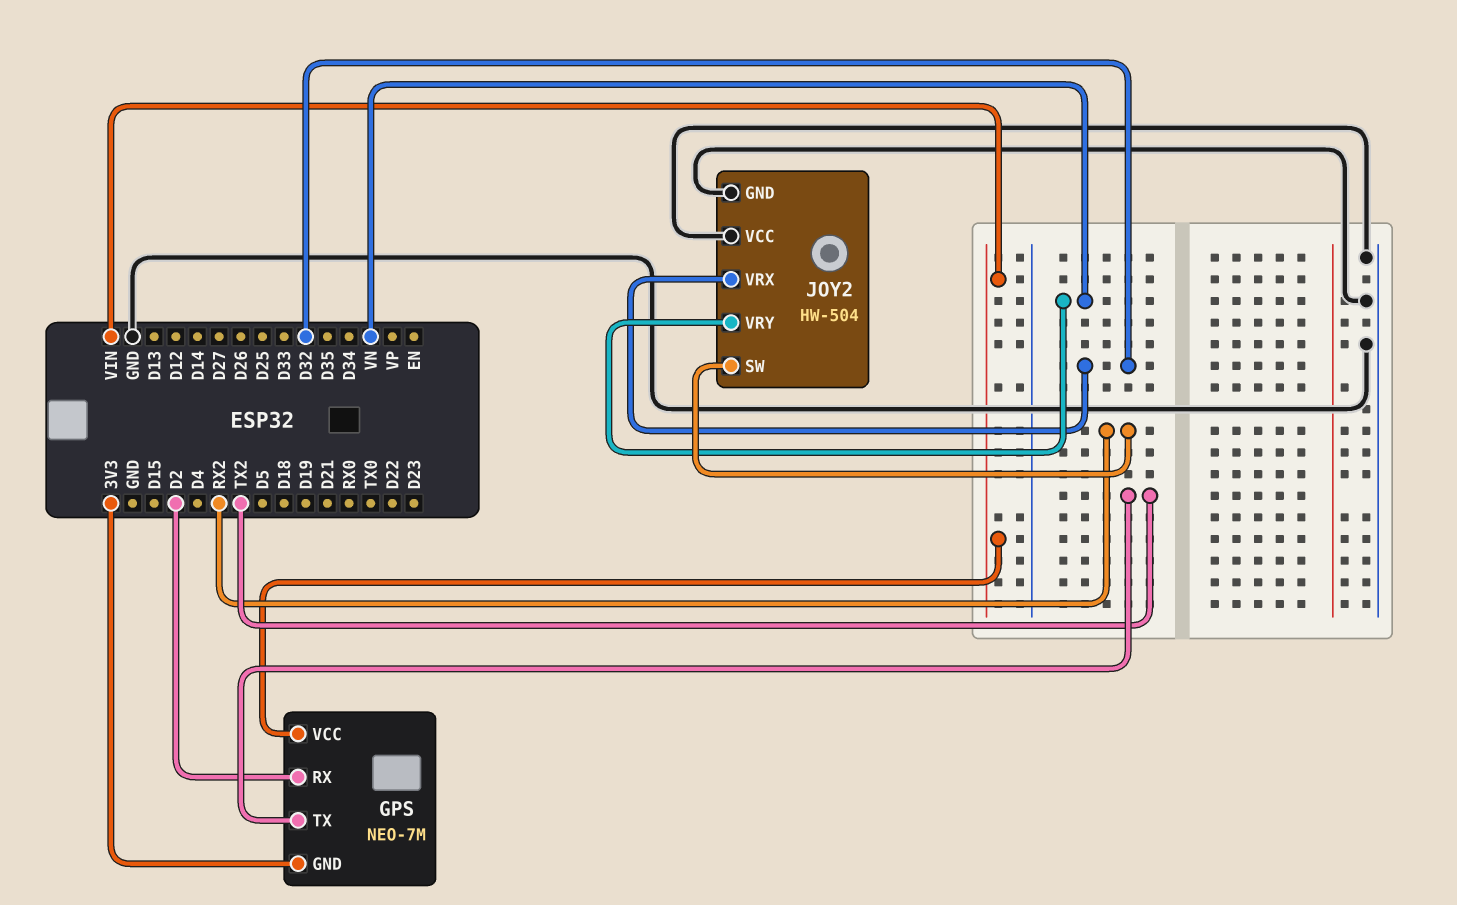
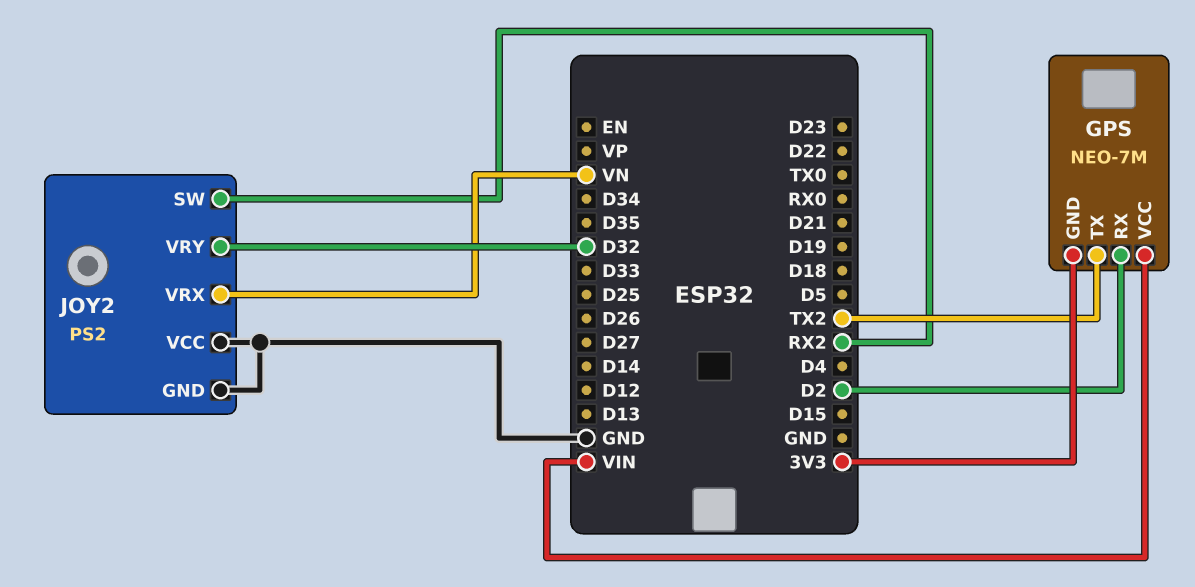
JOY2: HW-504 -> PS2
JOY2 pin VRX: D32 -> VN
JOY2 pin VRY: VN -> D32

